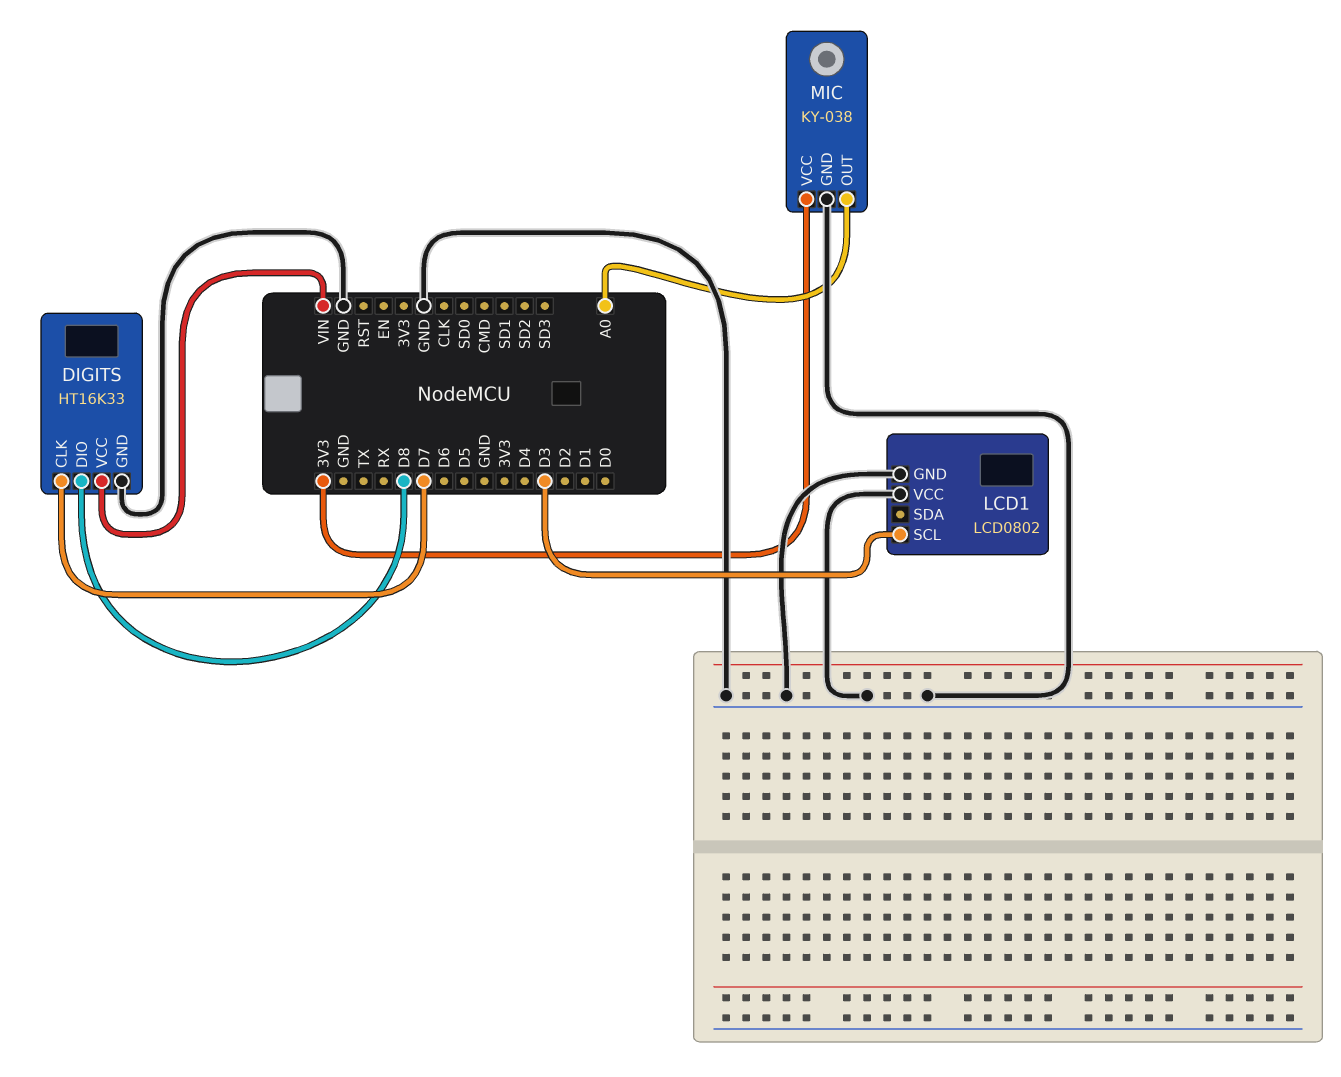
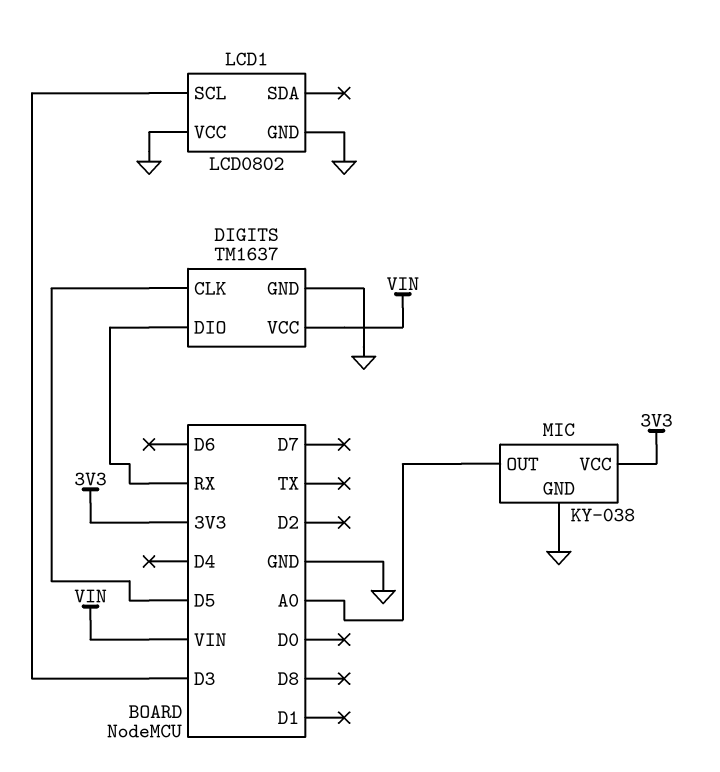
DIGITS: HT16K33 -> TM1637
DIGITS pin CLK: D7 -> D5
DIGITS pin DIO: D8 -> RX

